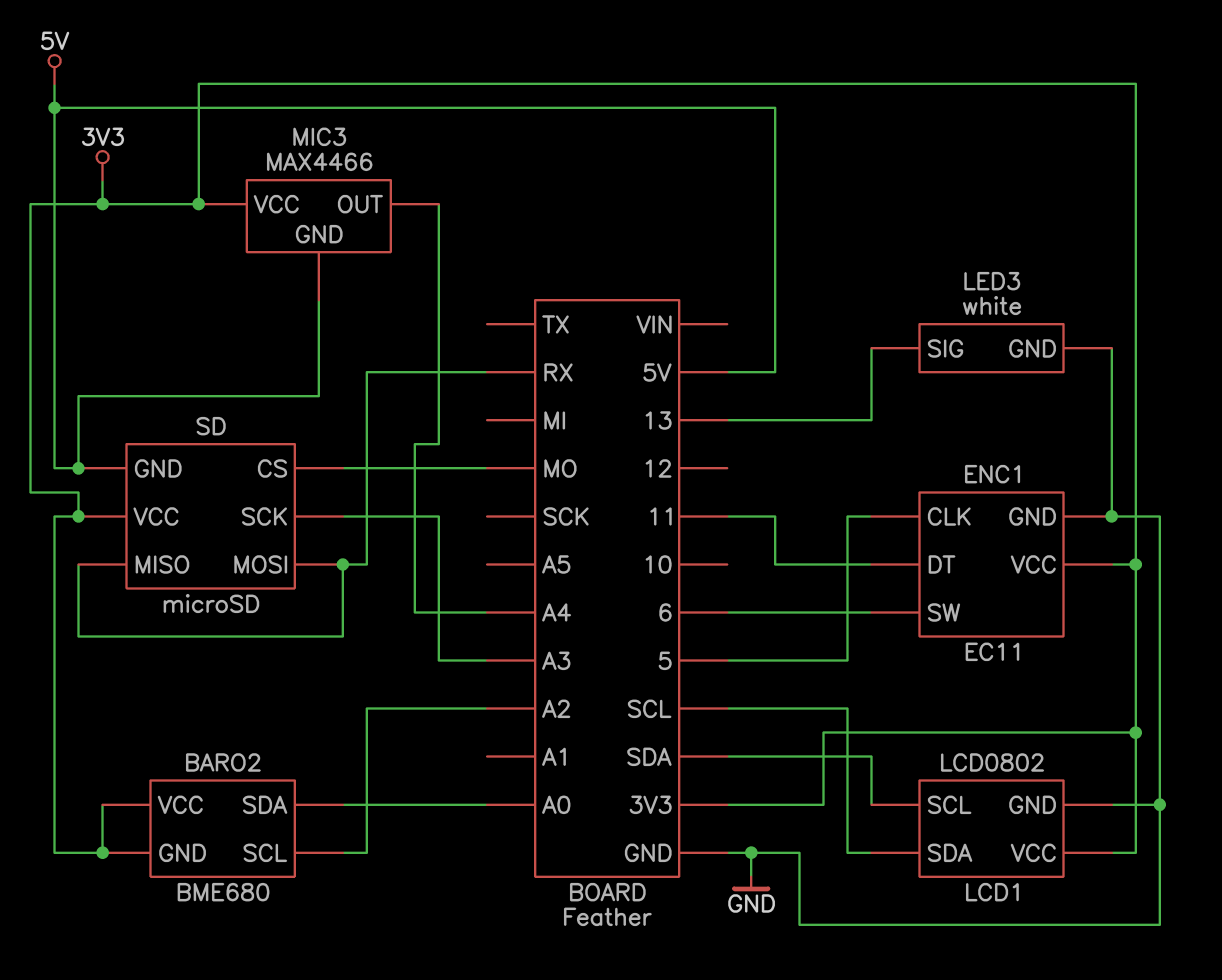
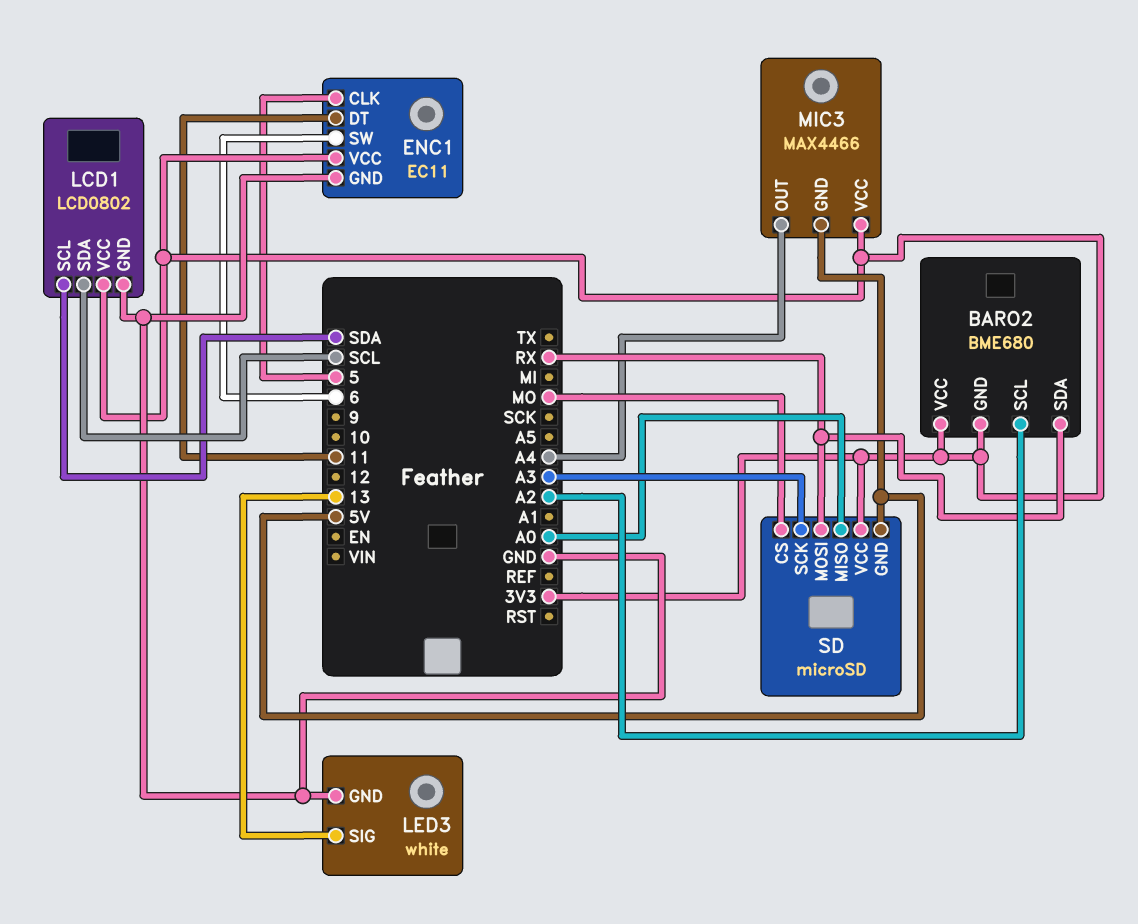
BARO2 pin SDA: A0 -> RX
SD pin MISO: RX -> A0

